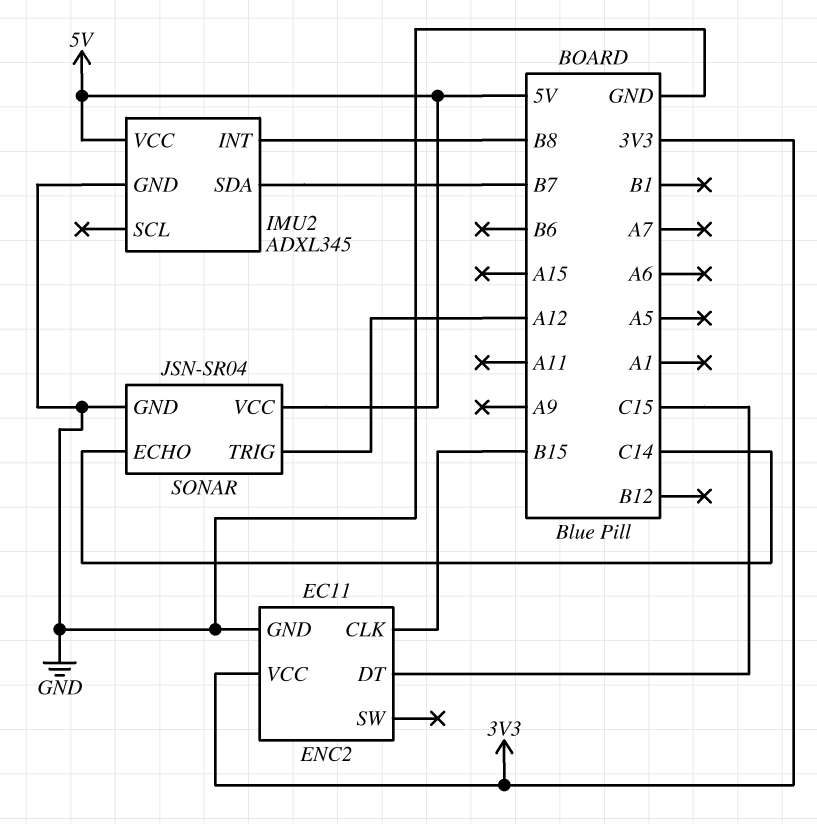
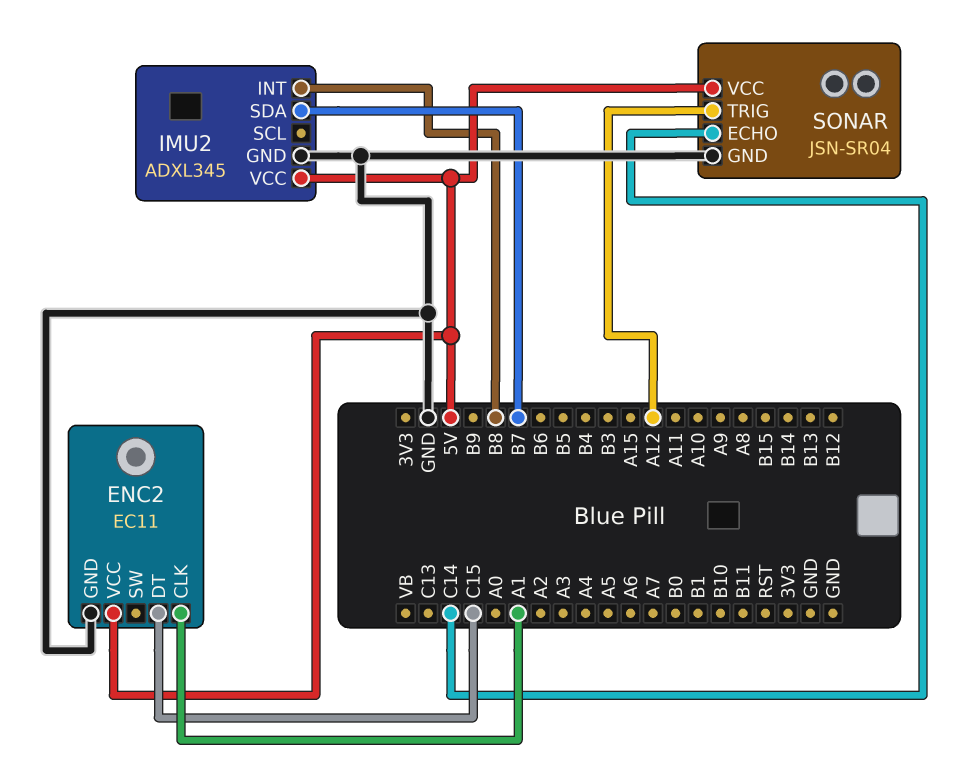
ENC2 pin CLK: B15 -> A1
ENC2 pin VCC: 3V3 -> 5V

